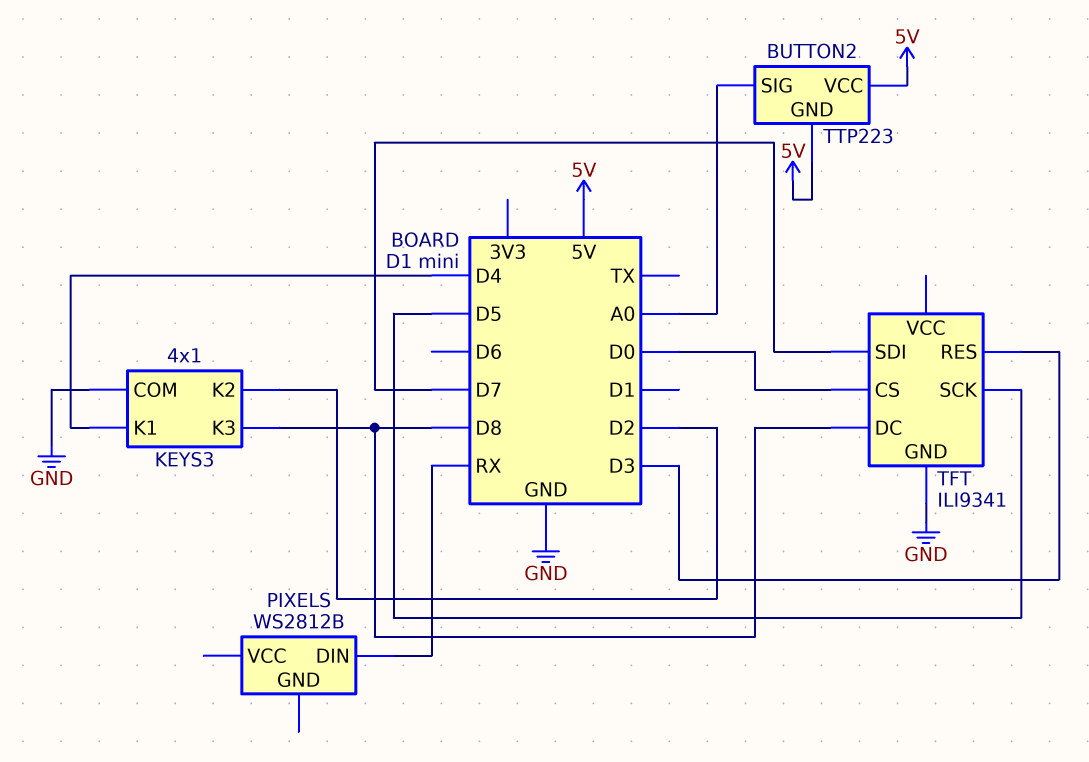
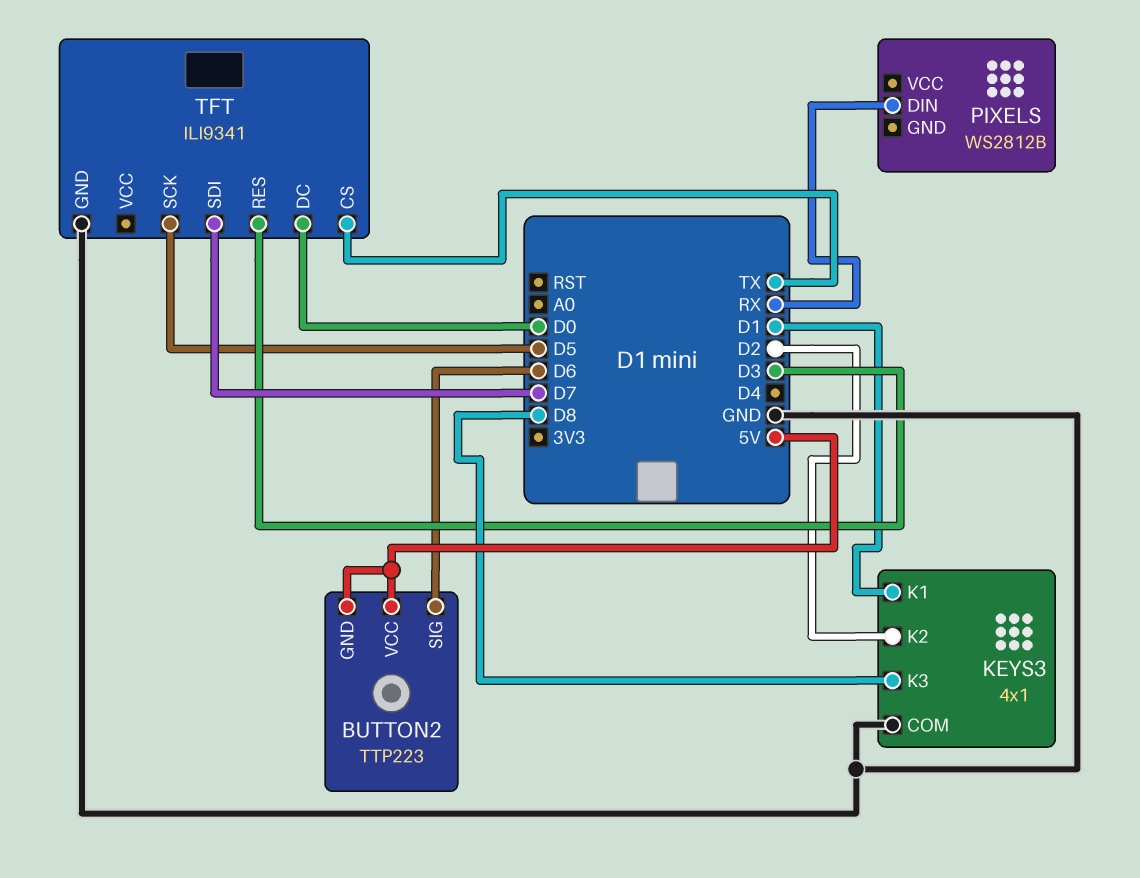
BUTTON2 pin SIG: A0 -> D6
KEYS3 pin K1: D4 -> D1
TFT pin CS: D0 -> TX
TFT pin DC: D8 -> D0

